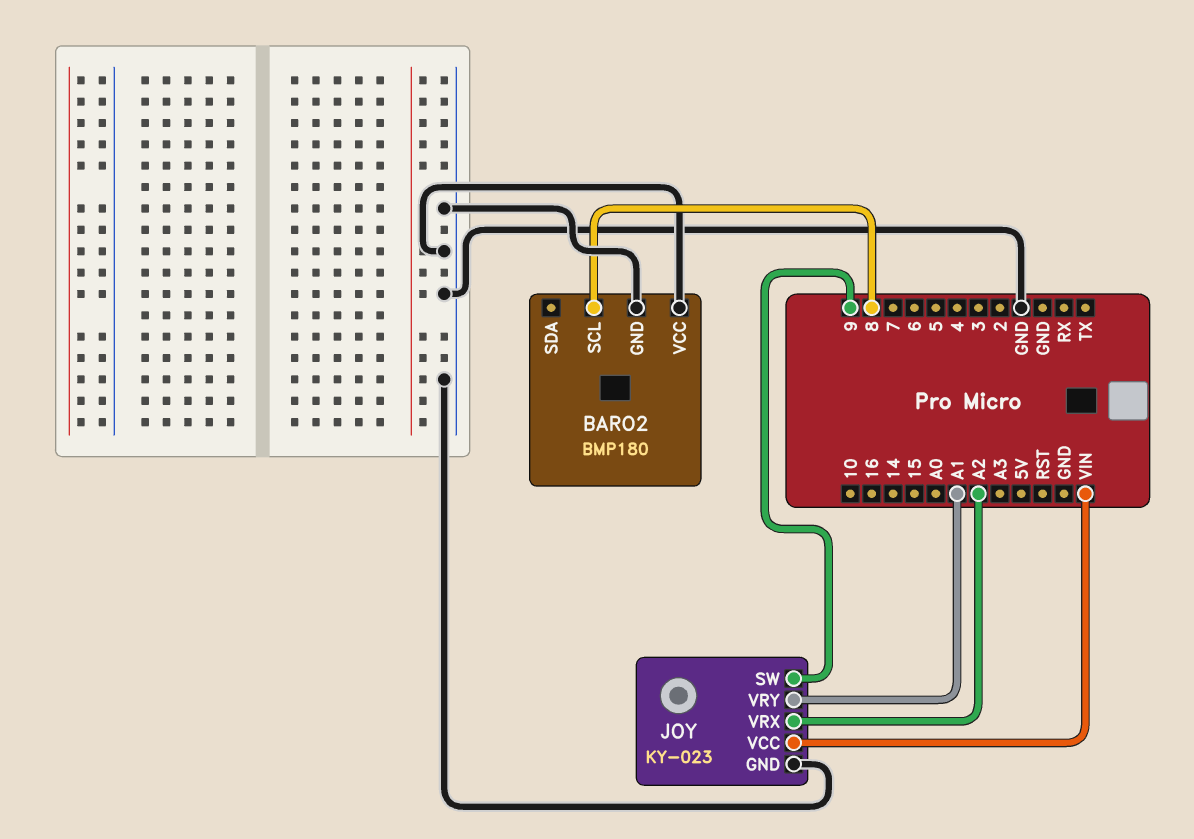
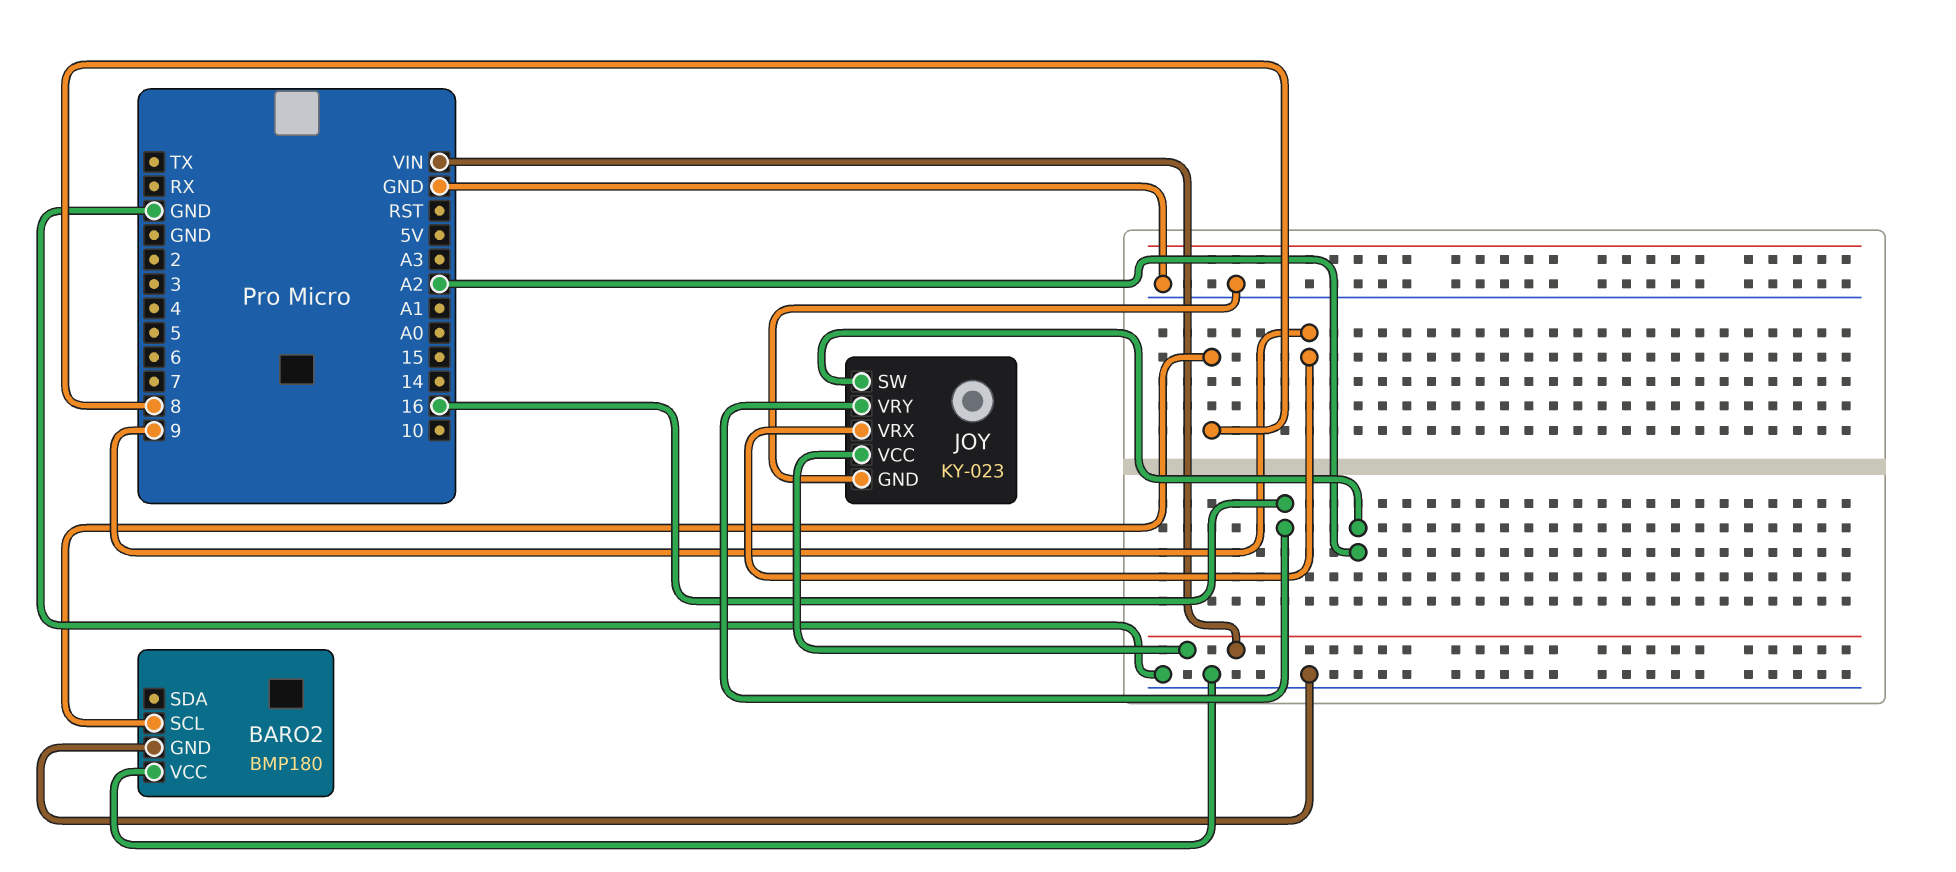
JOY pin SW: 9 -> A2
JOY pin VRX: A2 -> 9
JOY pin VRY: A1 -> 16

